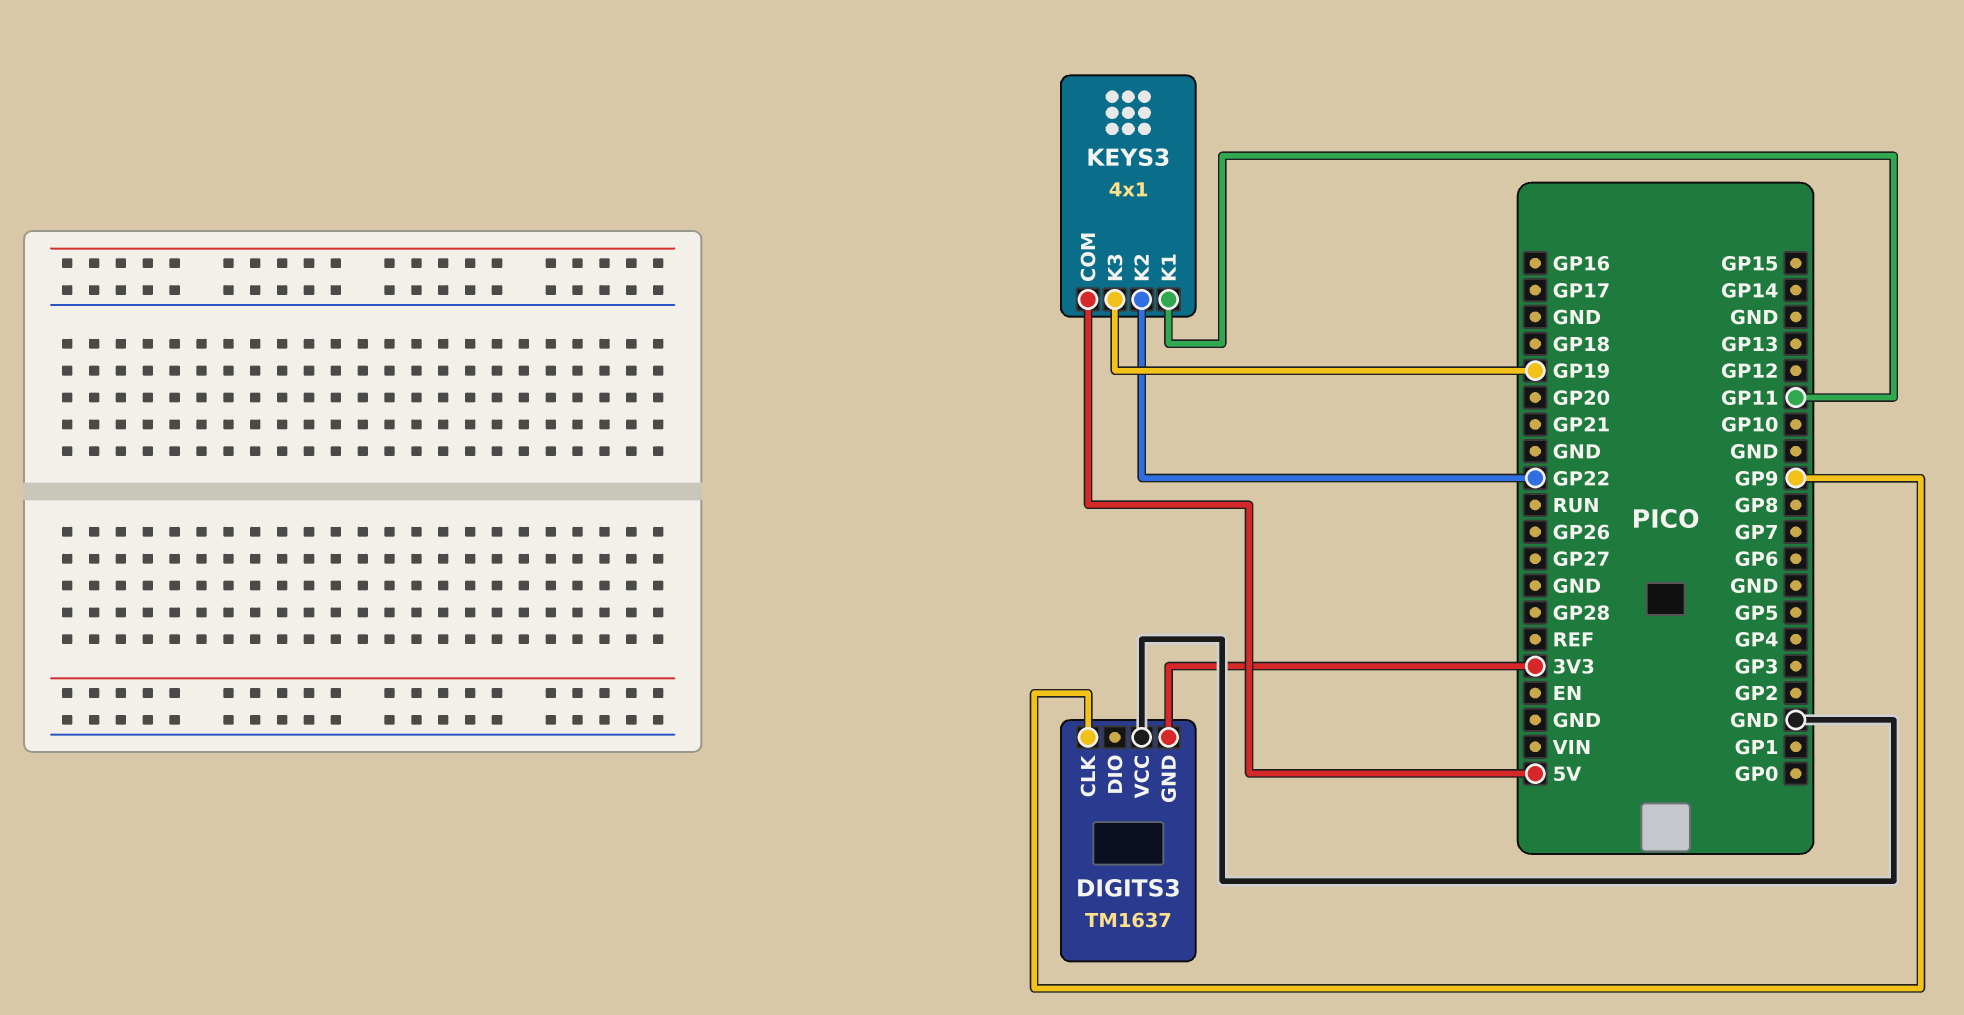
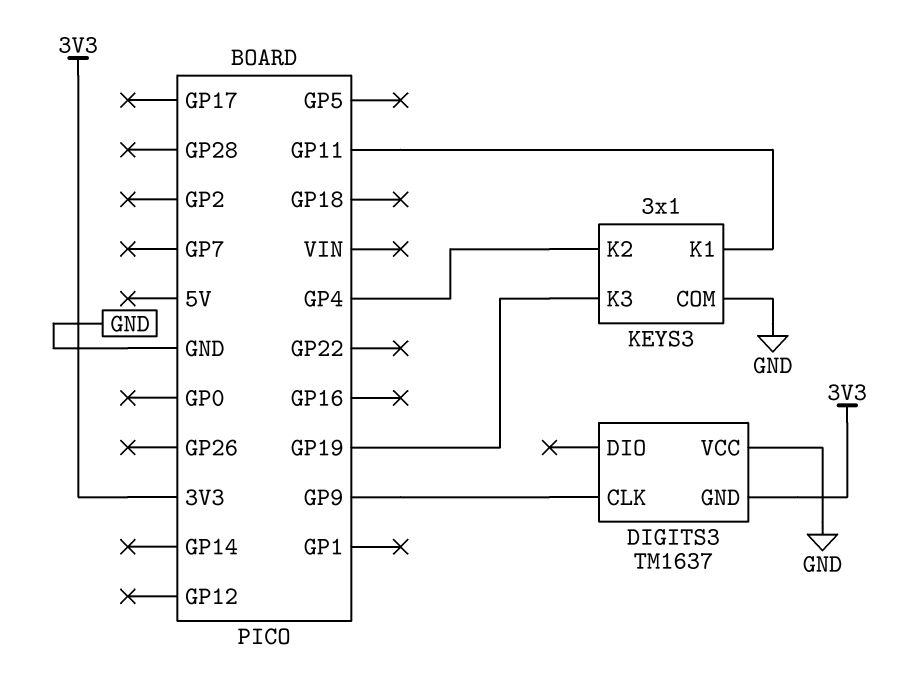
KEYS3: 4x1 -> 3x1
KEYS3 pin COM: 5V -> GND
KEYS3 pin K2: GP22 -> GP4

